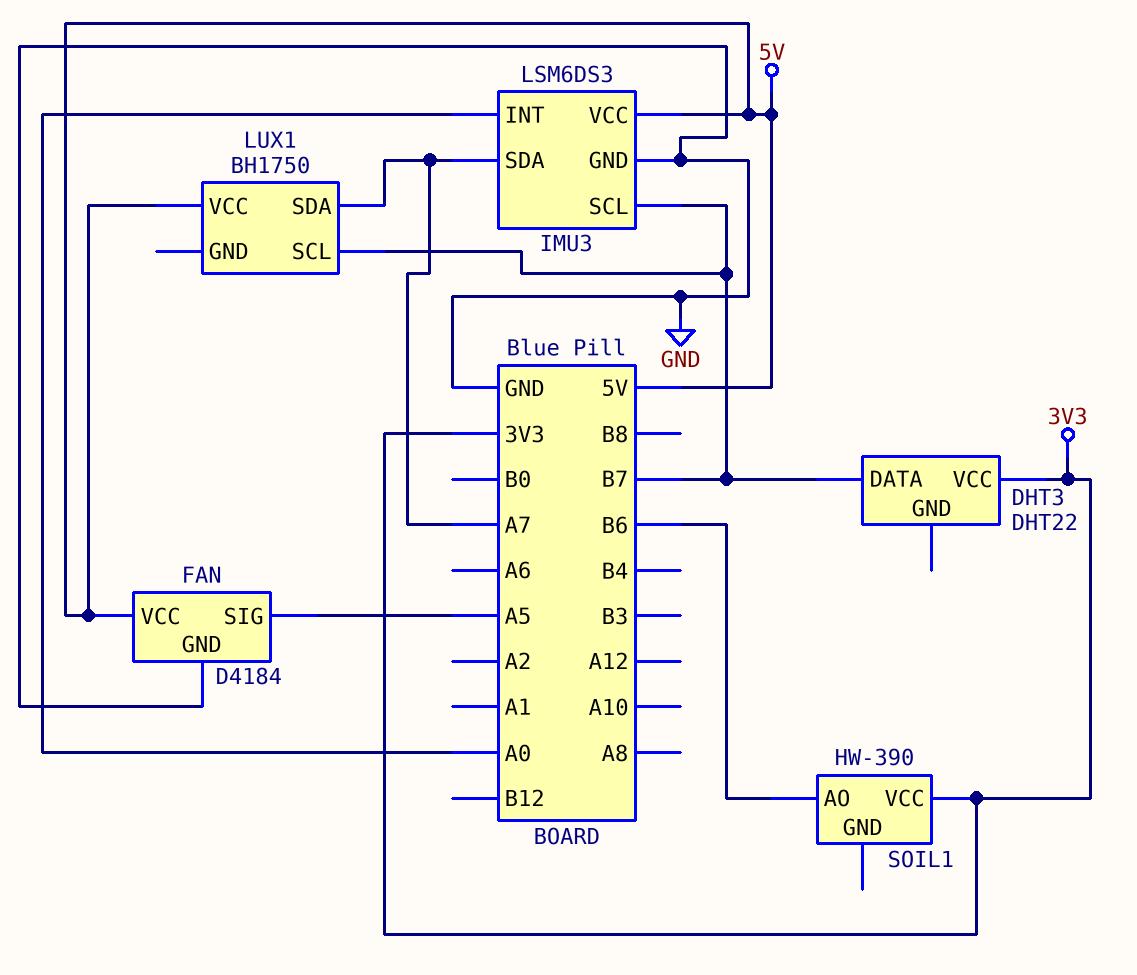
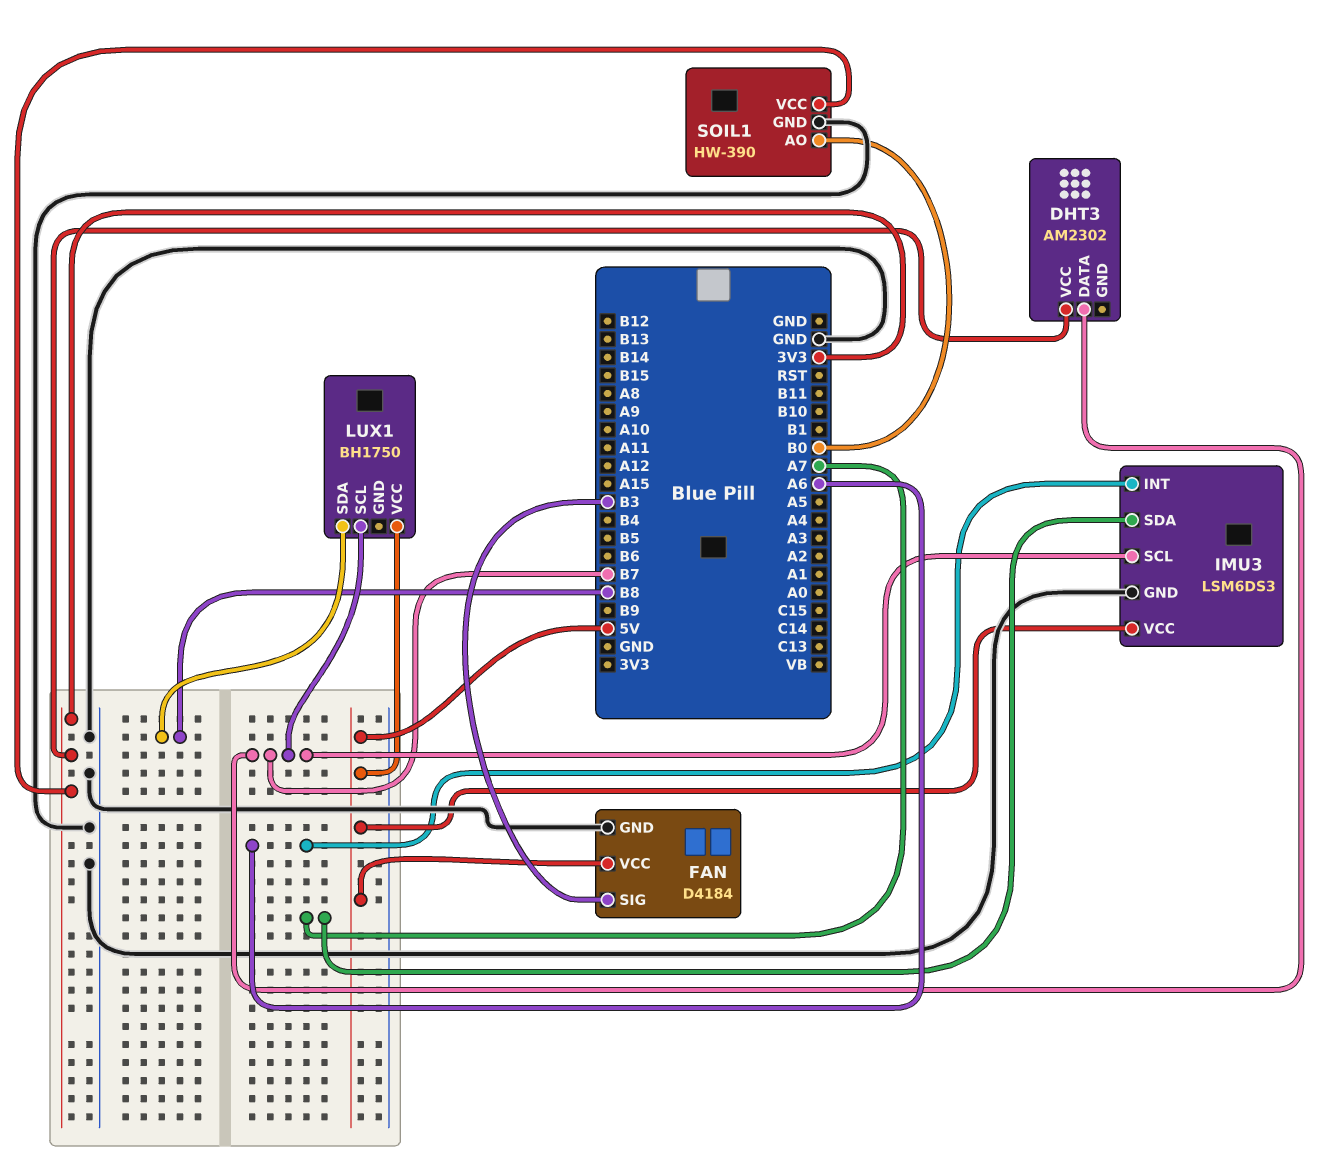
DHT3: DHT22 -> AM2302
FAN pin SIG: A5 -> B3
IMU3 pin INT: A0 -> A6
LUX1 pin SDA: A7 -> B8
SOIL1 pin AO: B6 -> B0
SOIL1 pin GND: none -> GND

